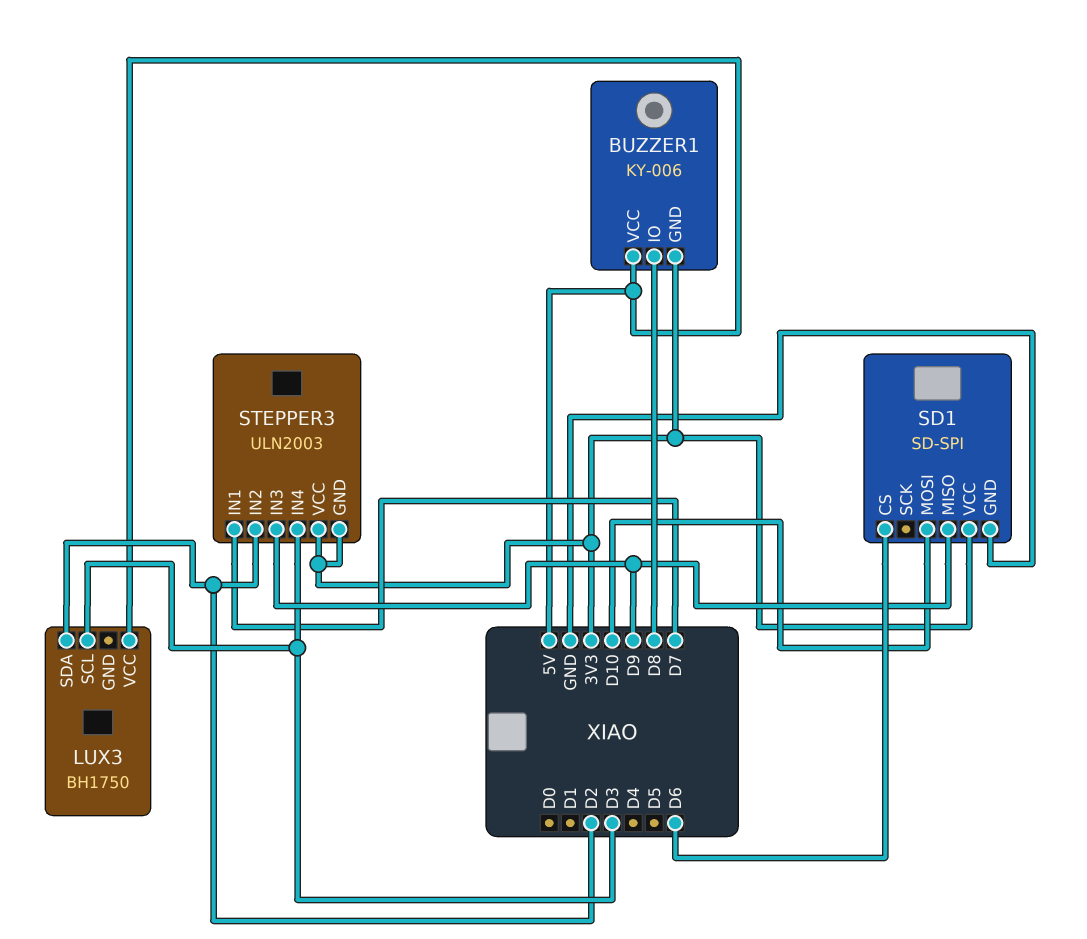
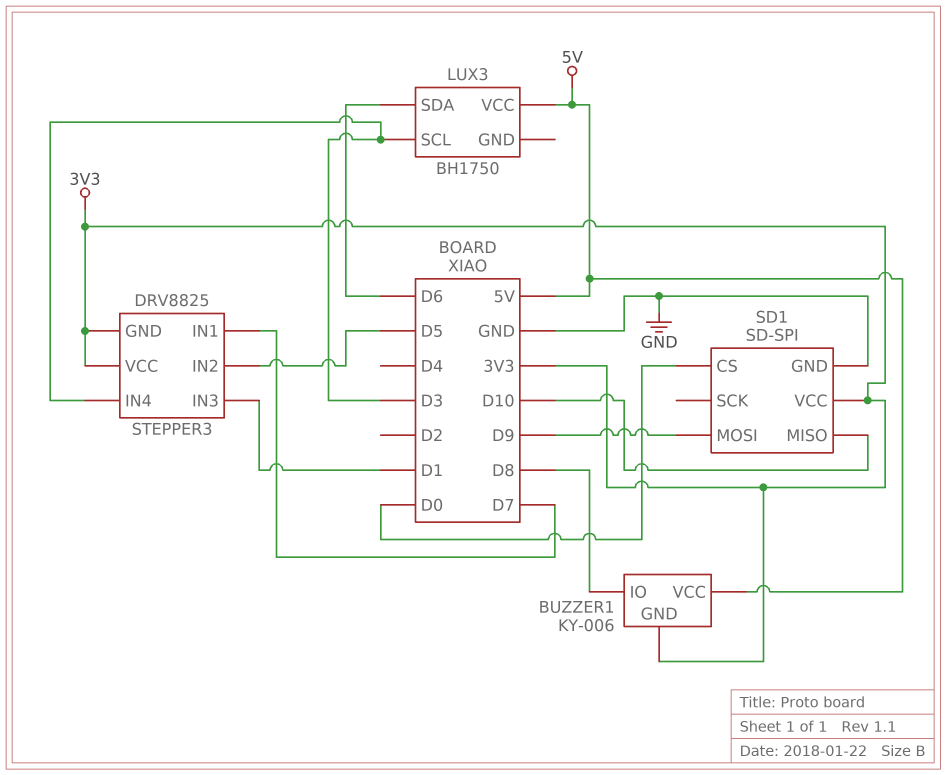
LUX3 pin SDA: D2 -> D6
SD1 pin CS: D6 -> D0
SD1 pin MISO: D9 -> D10
SD1 pin MOSI: D10 -> D9
STEPPER3: ULN2003 -> DRV8825
STEPPER3 pin IN2: D2 -> D5
STEPPER3 pin IN3: D9 -> D1

